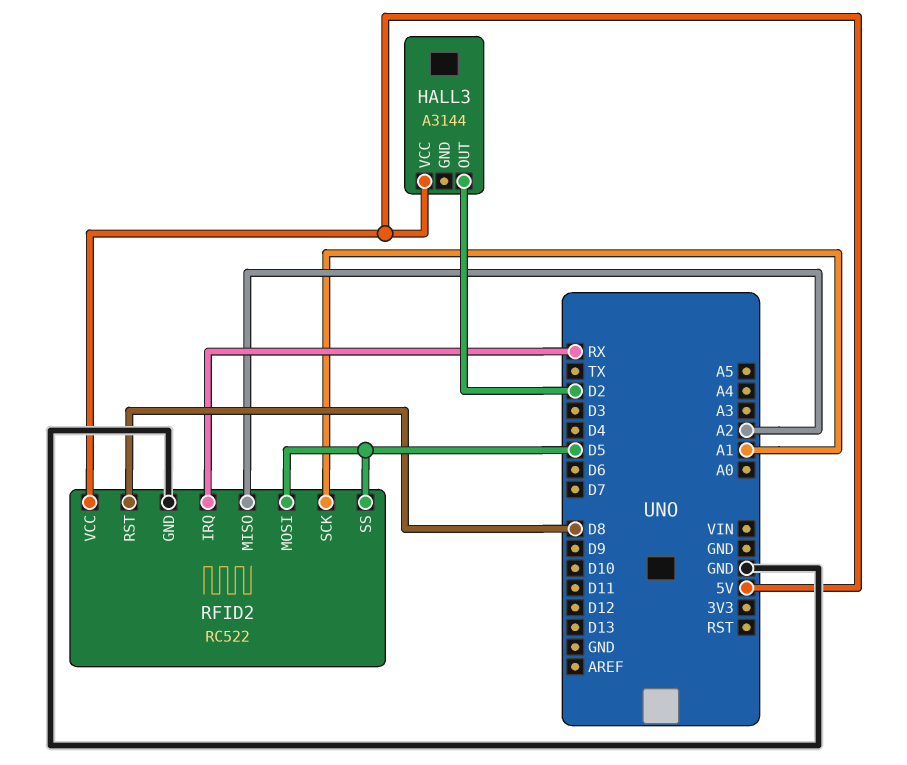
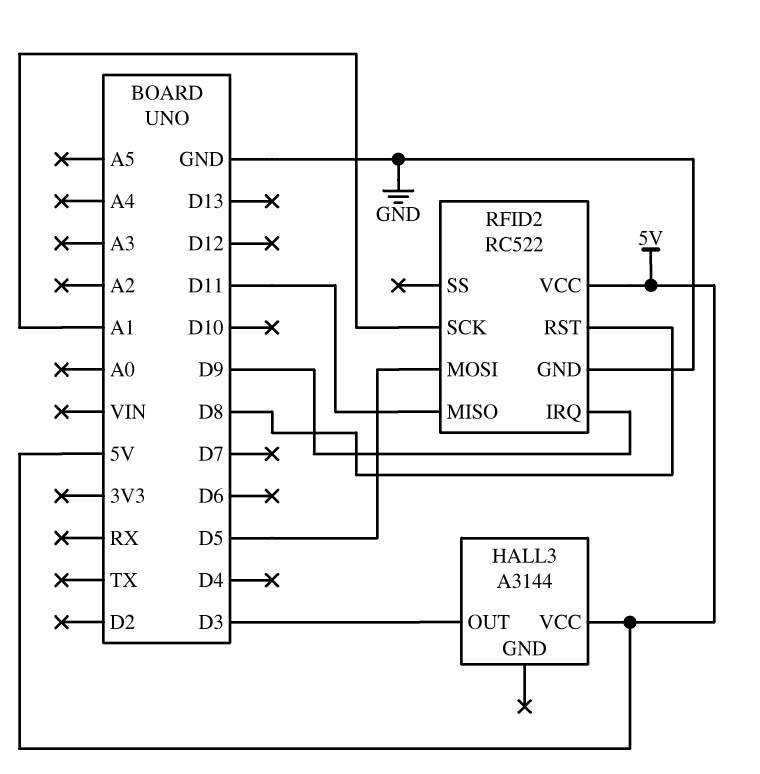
HALL3 pin OUT: D2 -> D3
RFID2 pin IRQ: RX -> D9
RFID2 pin MISO: A2 -> D11
RFID2 pin SS: D5 -> none

